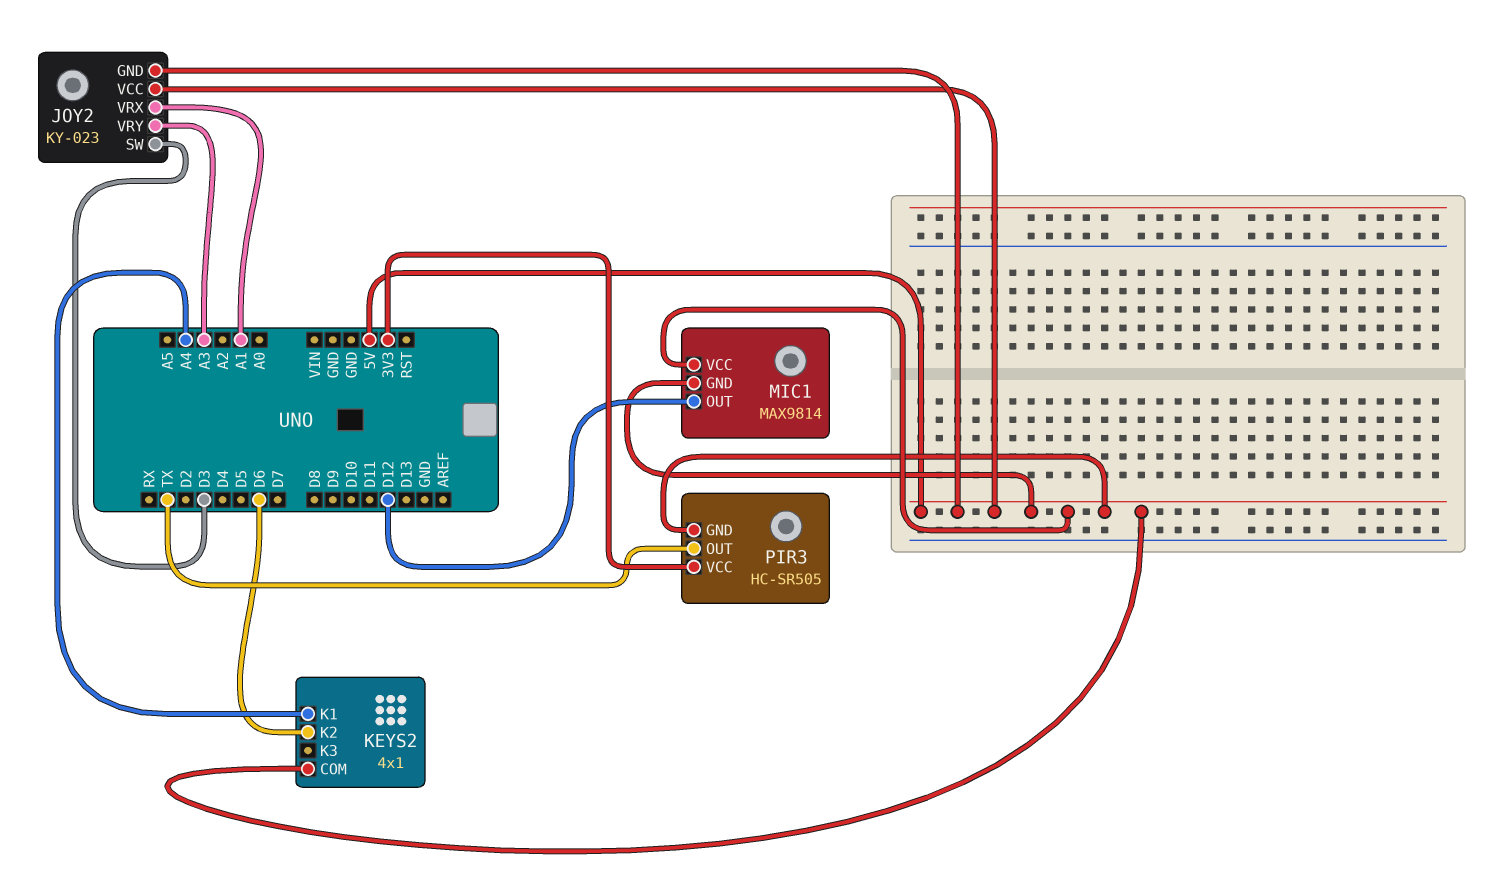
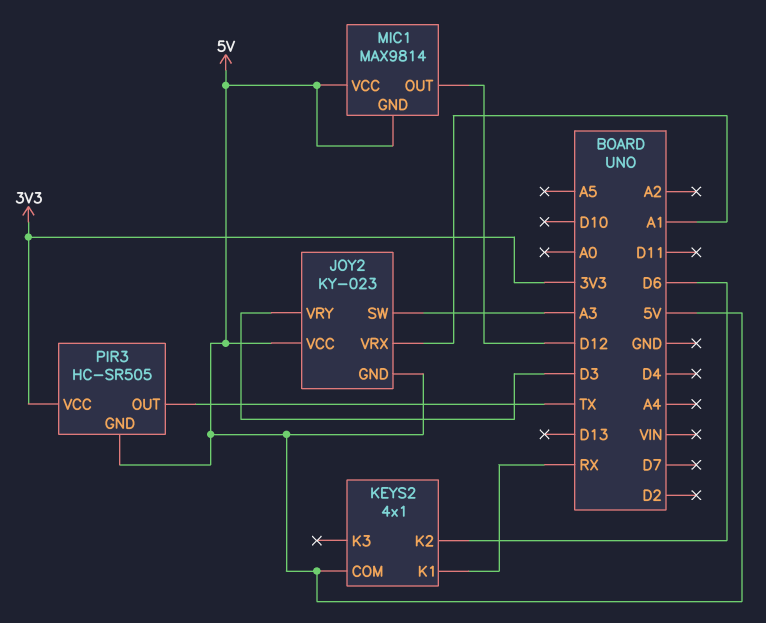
JOY2 pin SW: D3 -> A3
JOY2 pin VRY: A3 -> D3
KEYS2 pin K1: A4 -> RX

